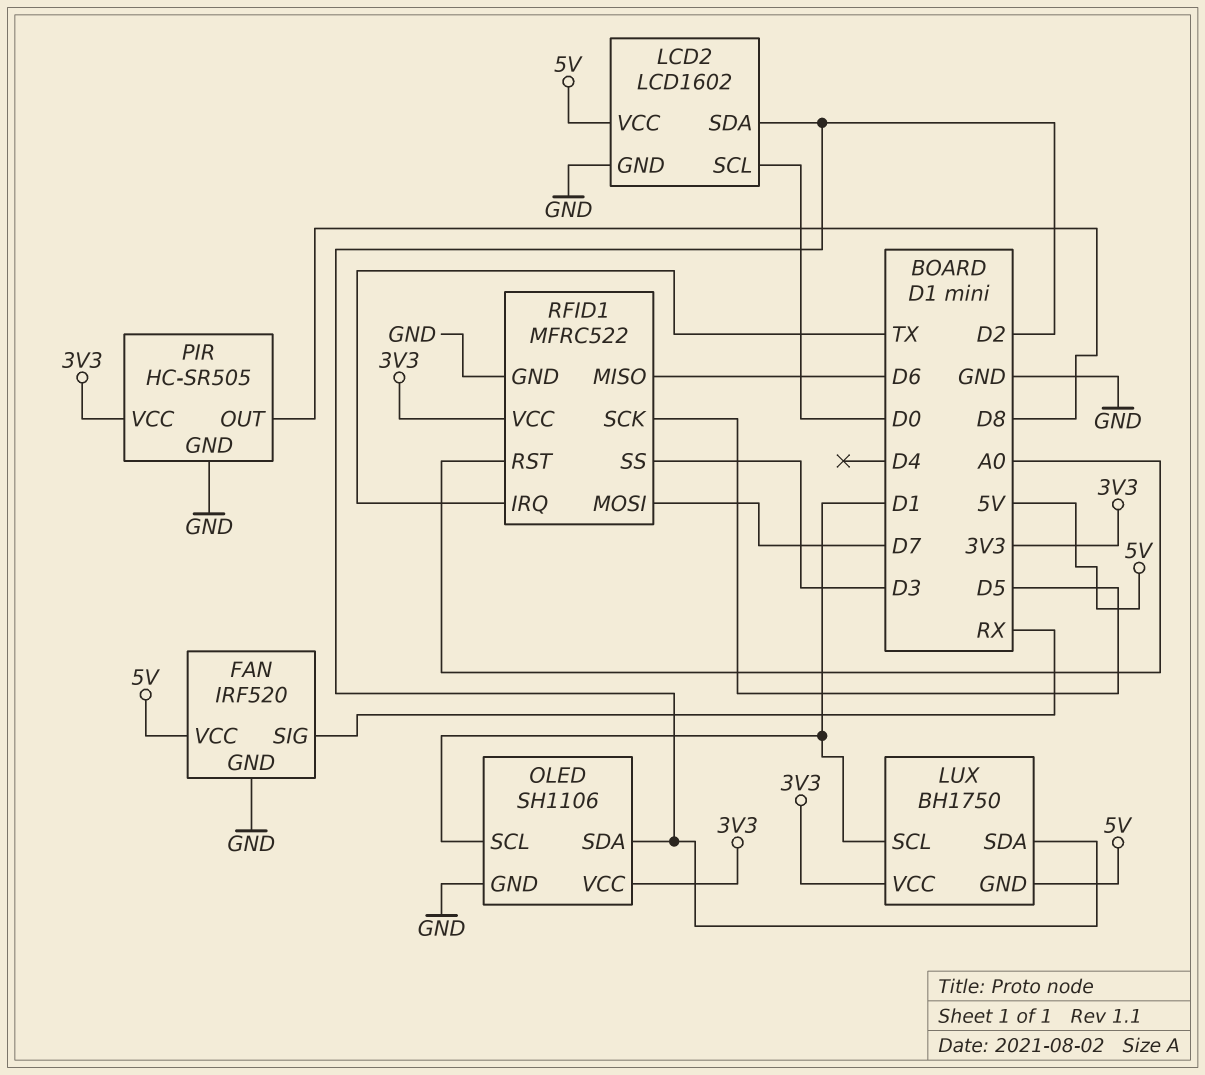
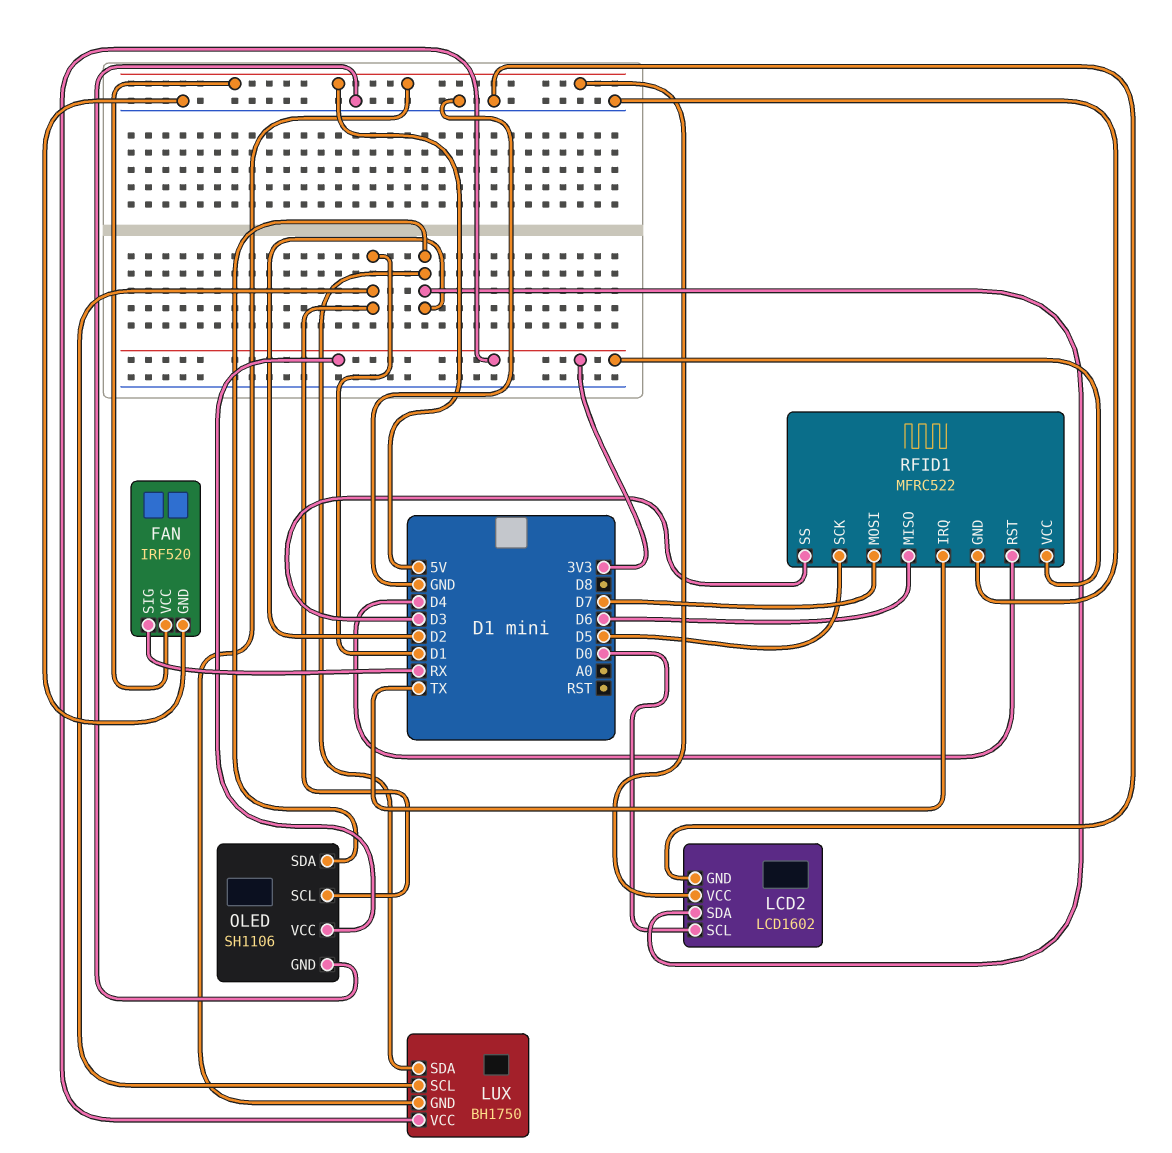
PIR: HC-SR505 -> none
PIR pin GND: GND -> none
PIR pin OUT: D8 -> none
PIR pin VCC: 3V3 -> none
RFID1 pin RST: A0 -> D4

